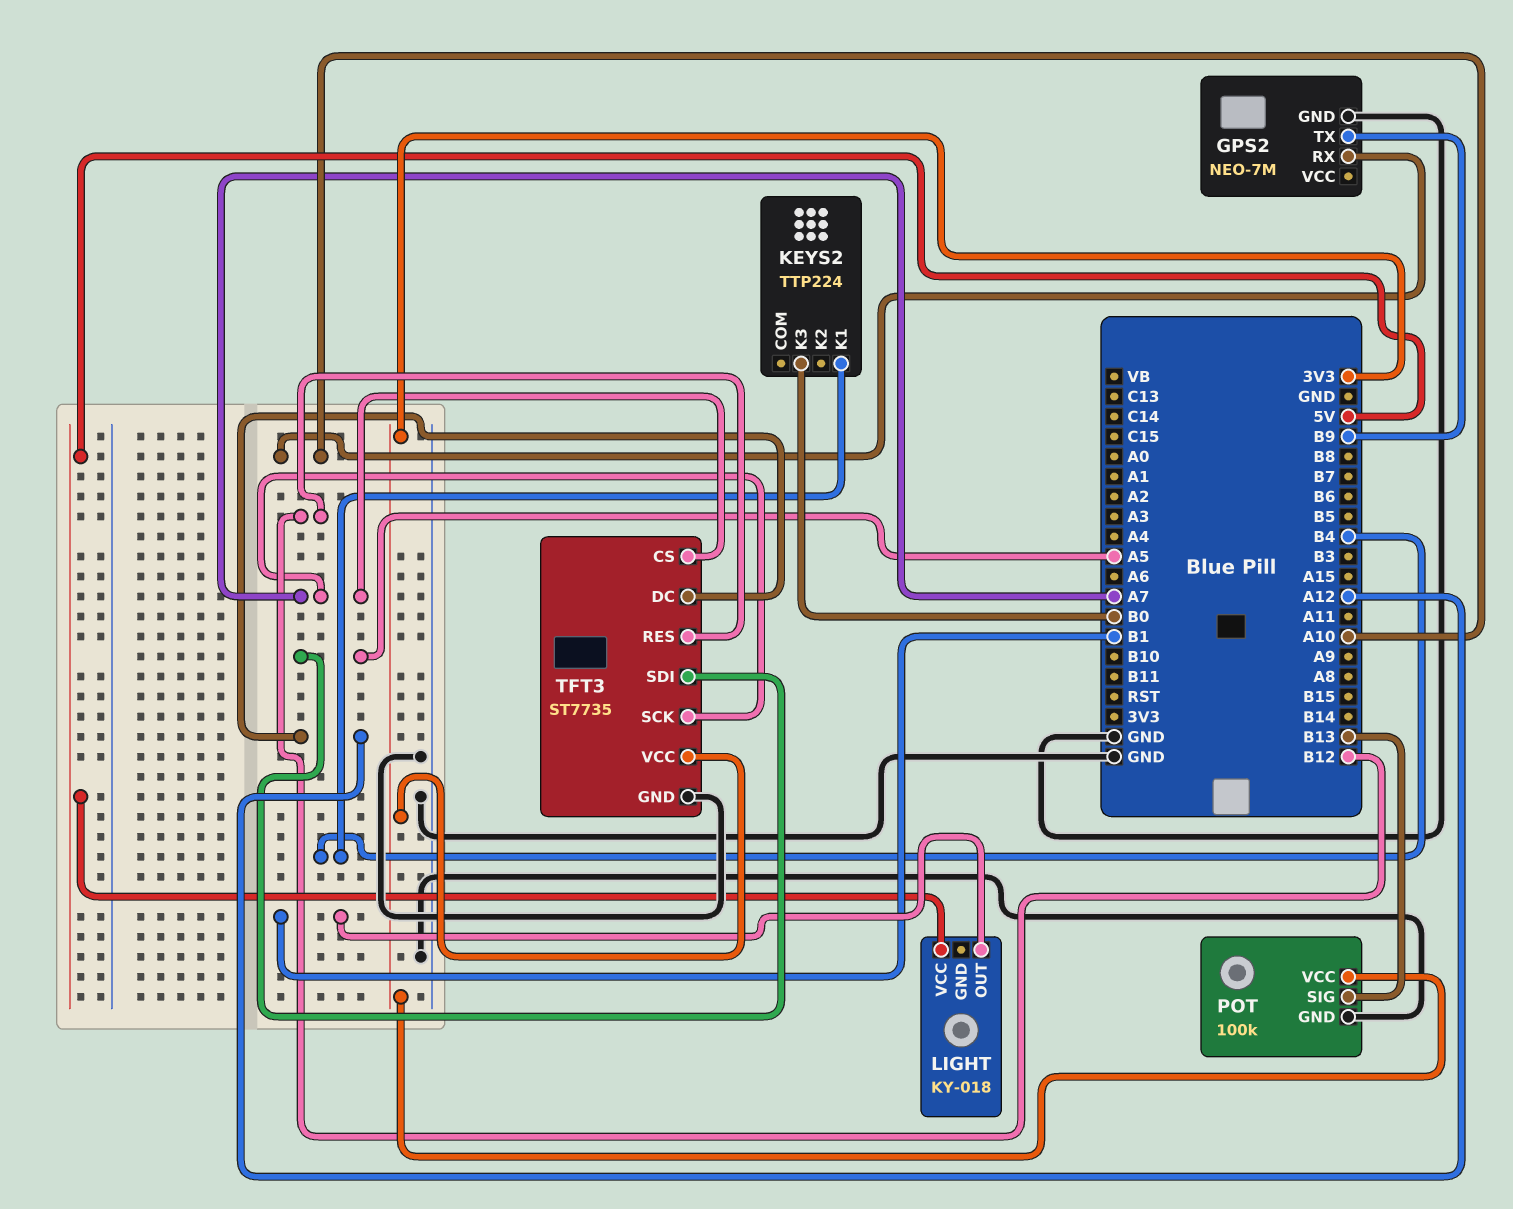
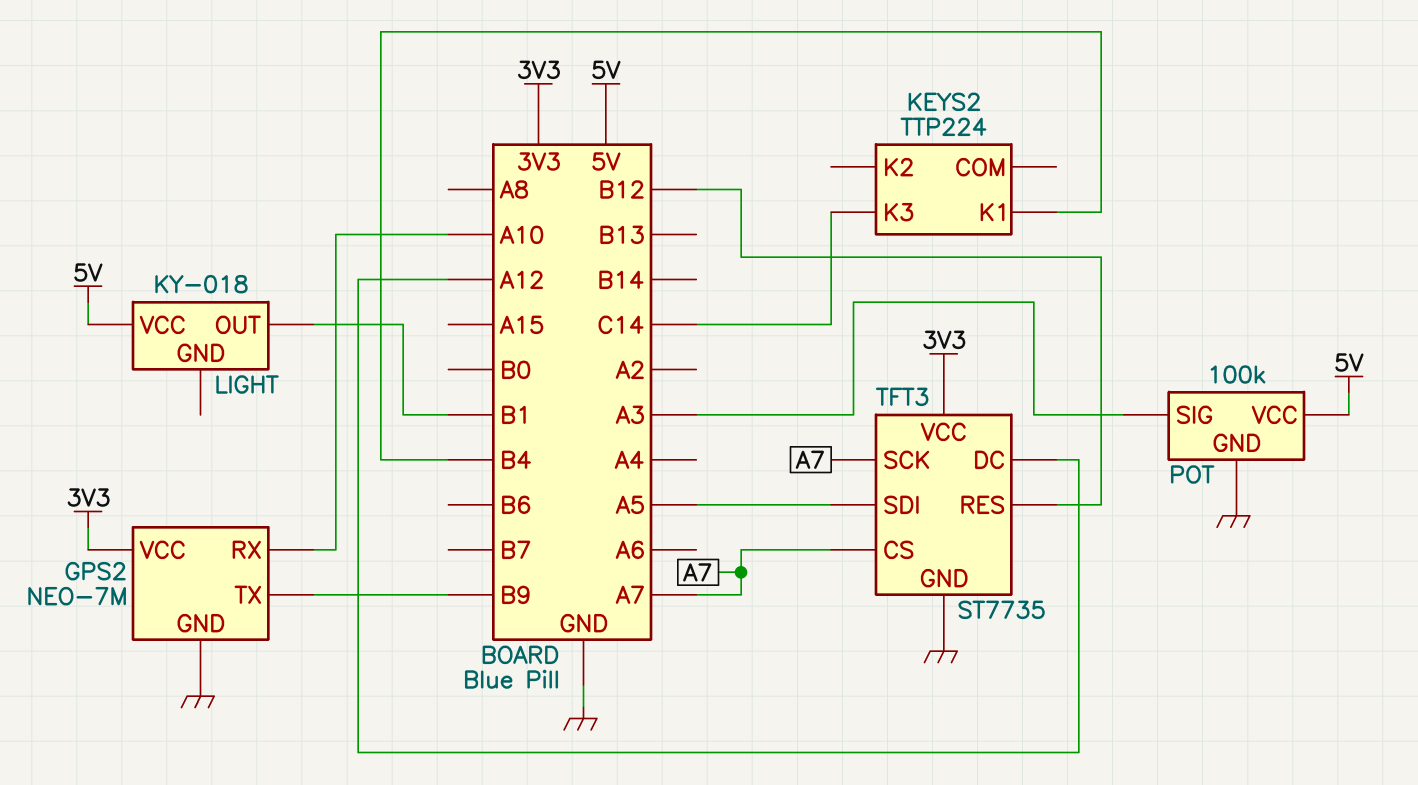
GPS2 pin VCC: none -> 3V3
KEYS2 pin K3: B0 -> C14
POT pin SIG: B13 -> A3
POT pin VCC: 3V3 -> 5V

